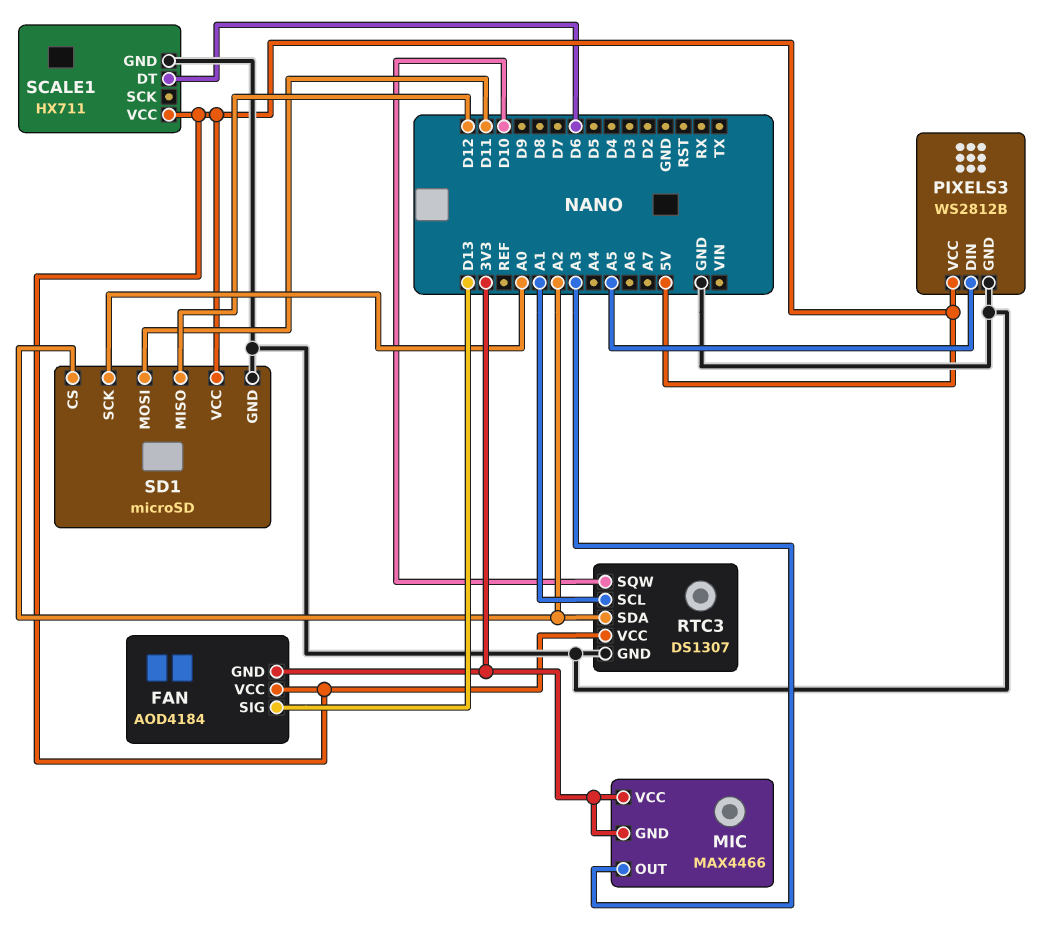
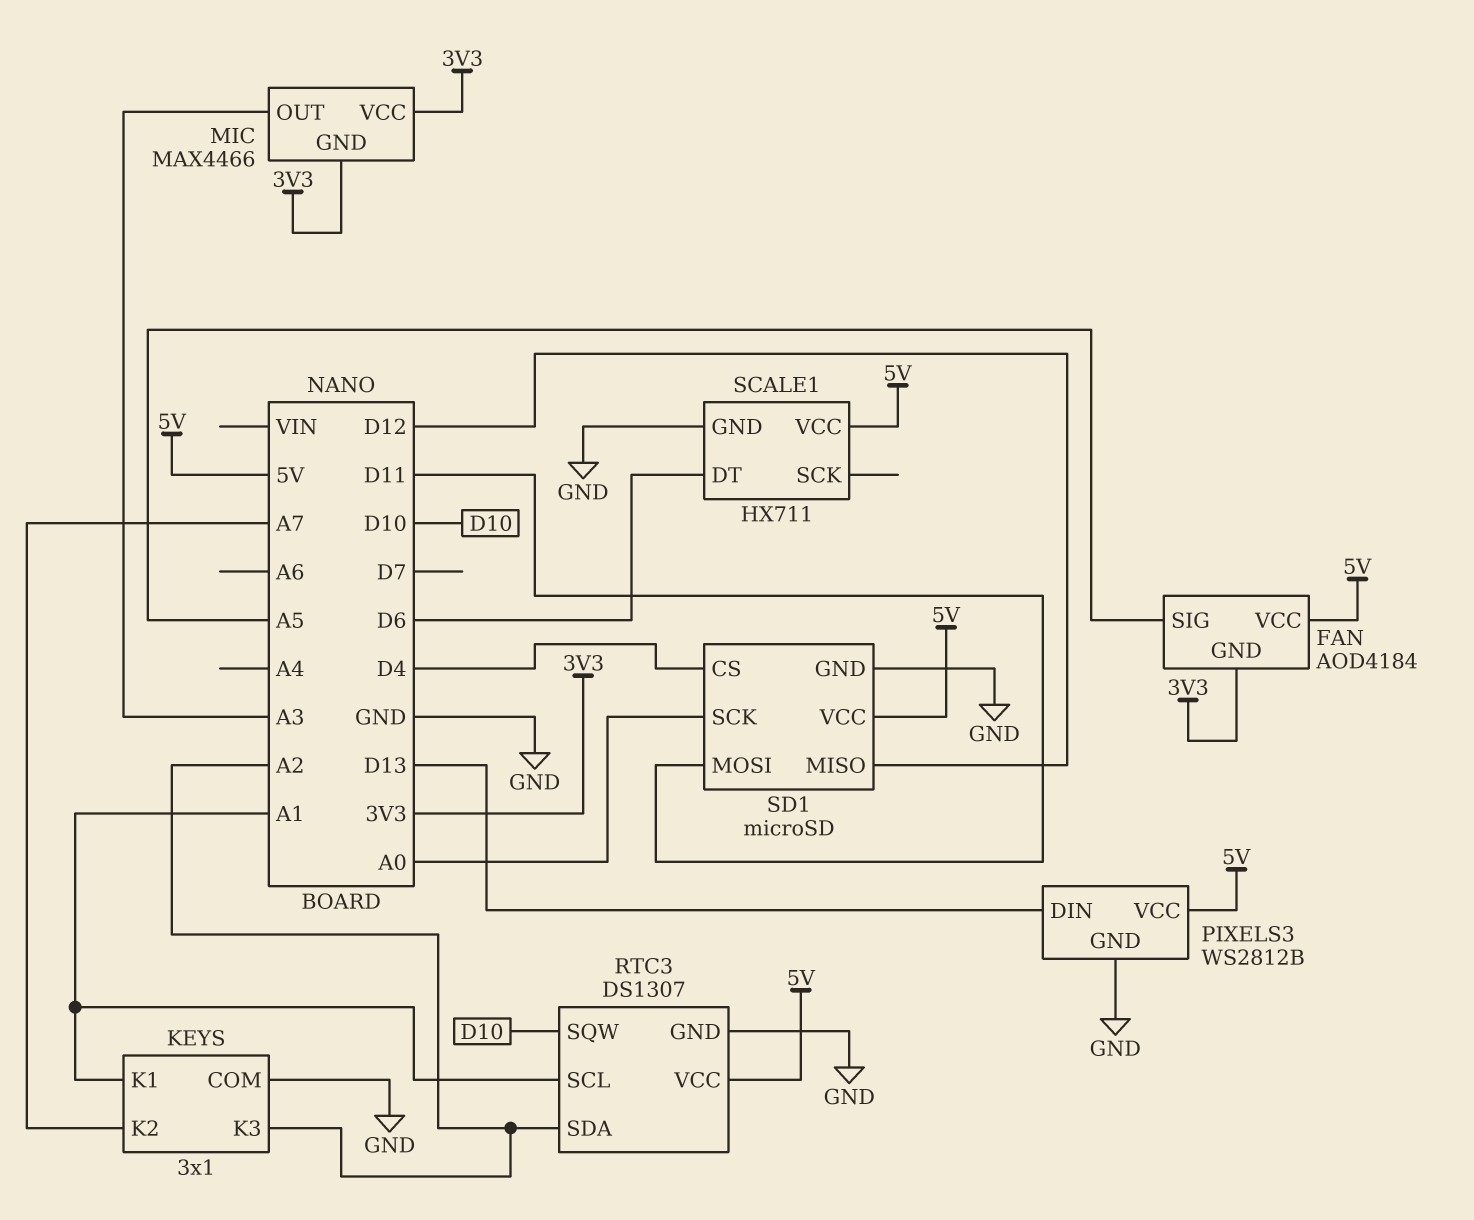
FAN pin SIG: D13 -> A5
KEYS: none -> 3x1
KEYS pin COM: none -> GND
KEYS pin K1: none -> A1
KEYS pin K2: none -> A7
KEYS pin K3: none -> A2
PIXELS3 pin DIN: A5 -> D13
SD1 pin CS: A2 -> D4

